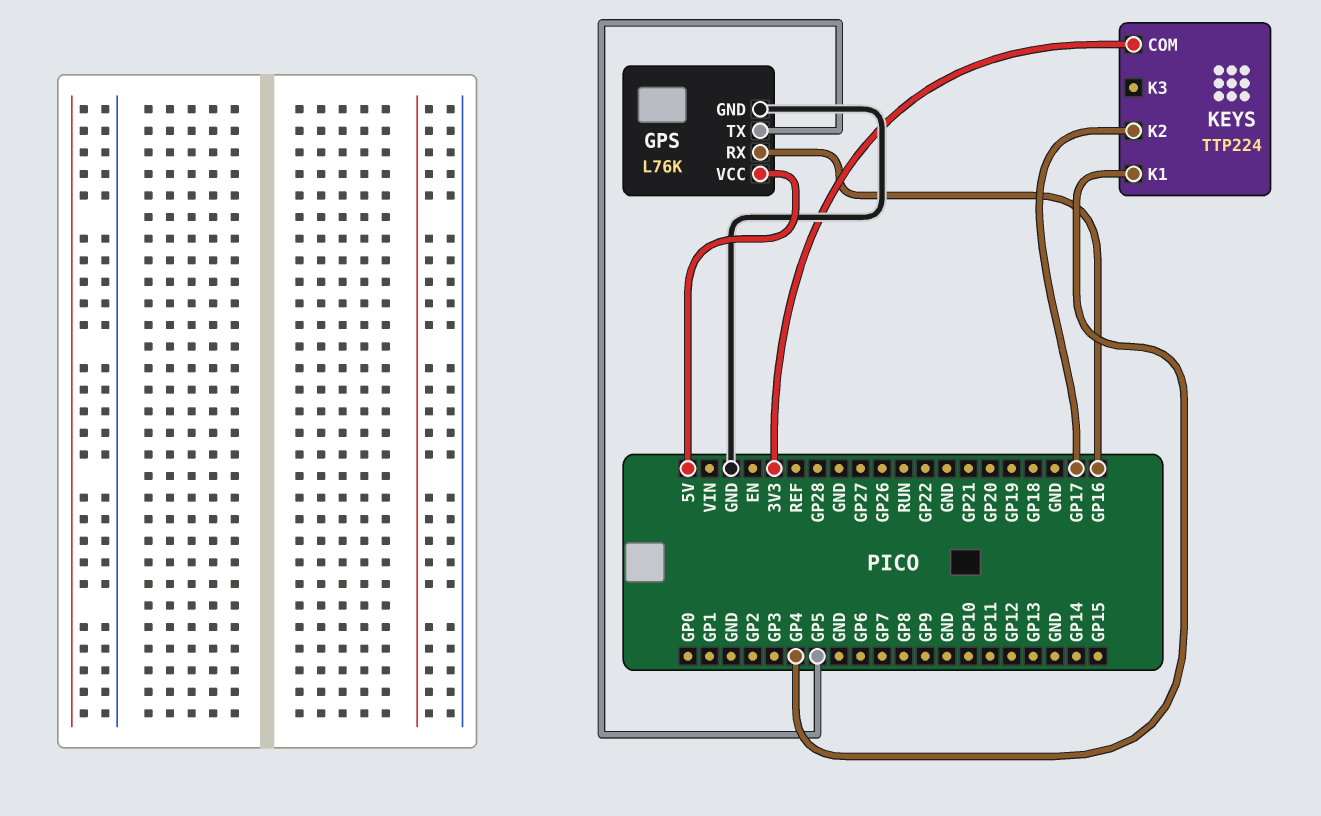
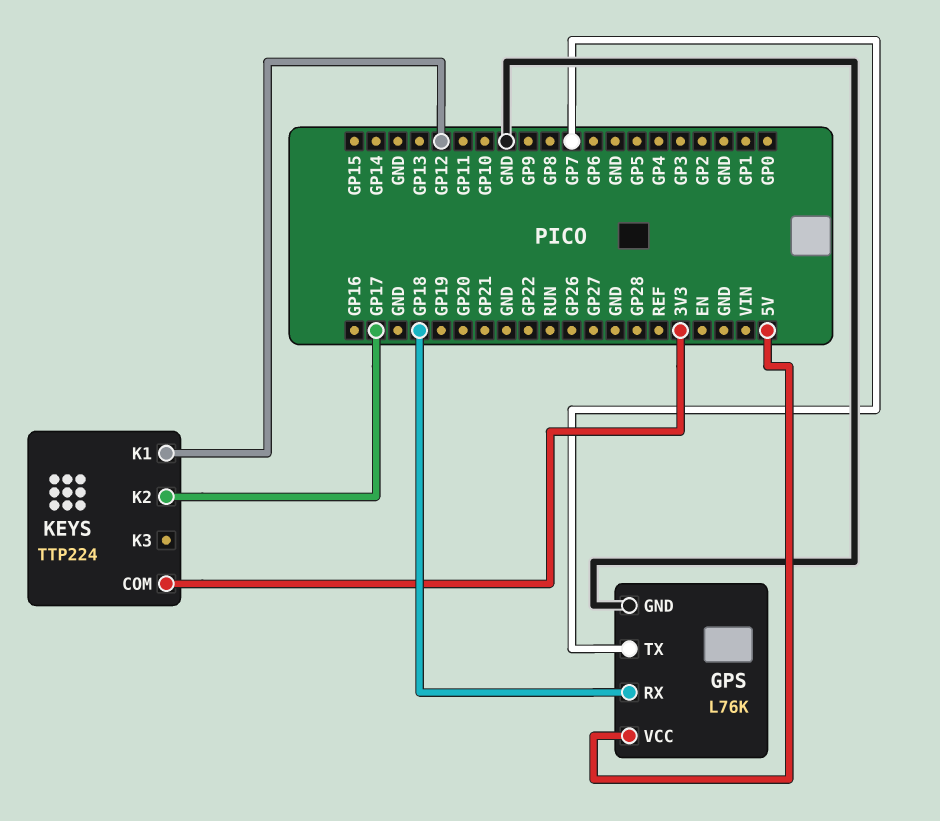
GPS pin RX: GP16 -> GP18
GPS pin TX: GP5 -> GP7
KEYS pin K1: GP4 -> GP12

